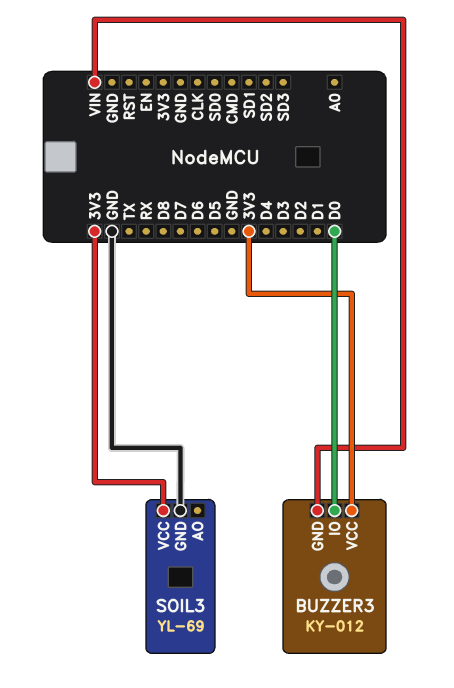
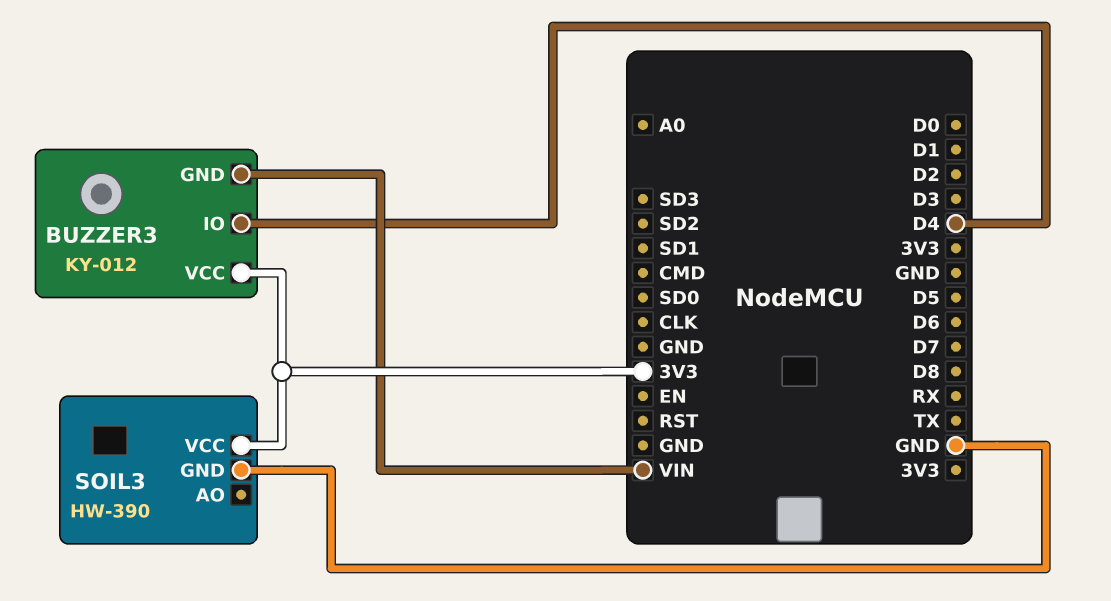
BUZZER3 pin IO: D0 -> D4
SOIL3: YL-69 -> HW-390

